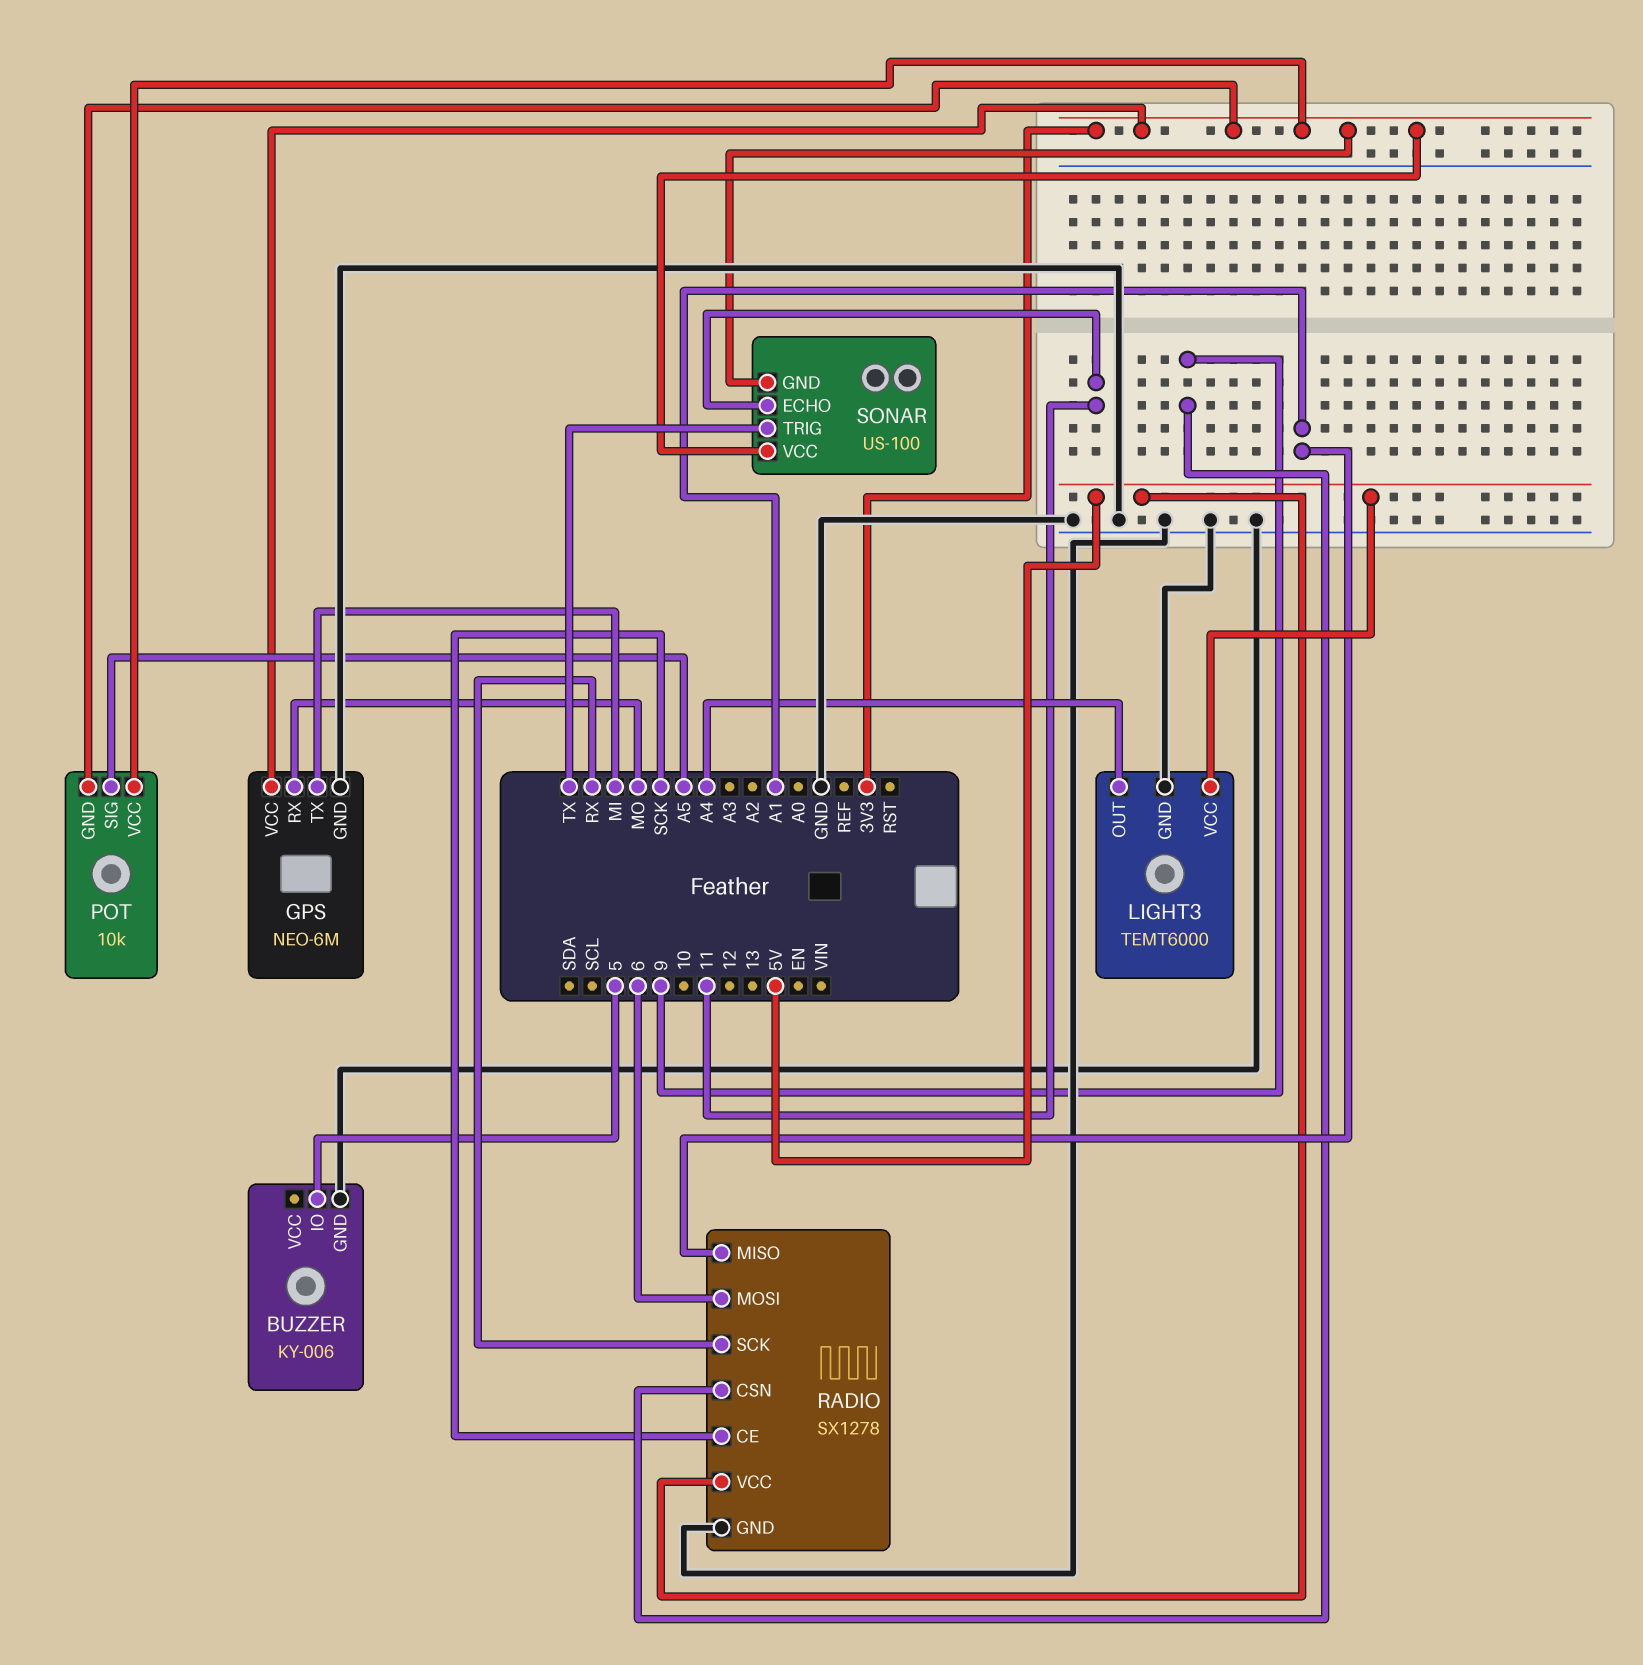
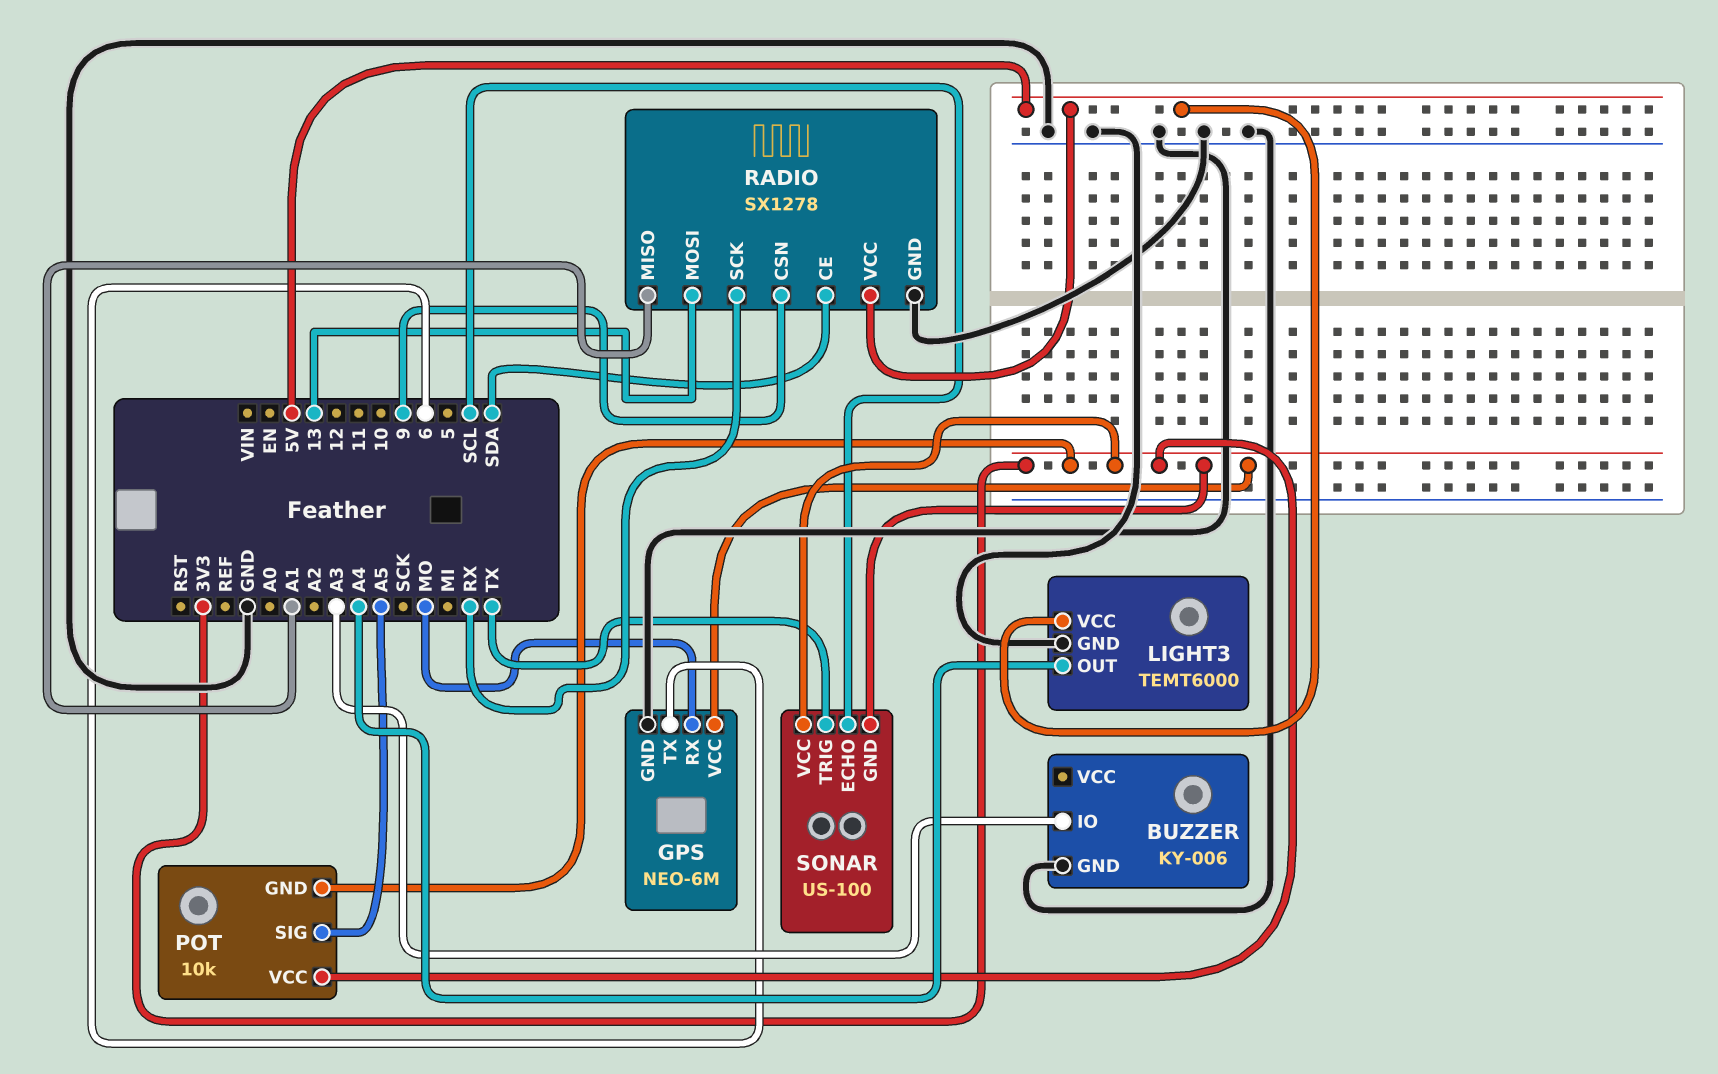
BUZZER pin IO: 5 -> A3
GPS pin TX: MI -> 6
RADIO pin CE: SCK -> SDA
RADIO pin MOSI: 6 -> 13
SONAR pin ECHO: 11 -> SCL

